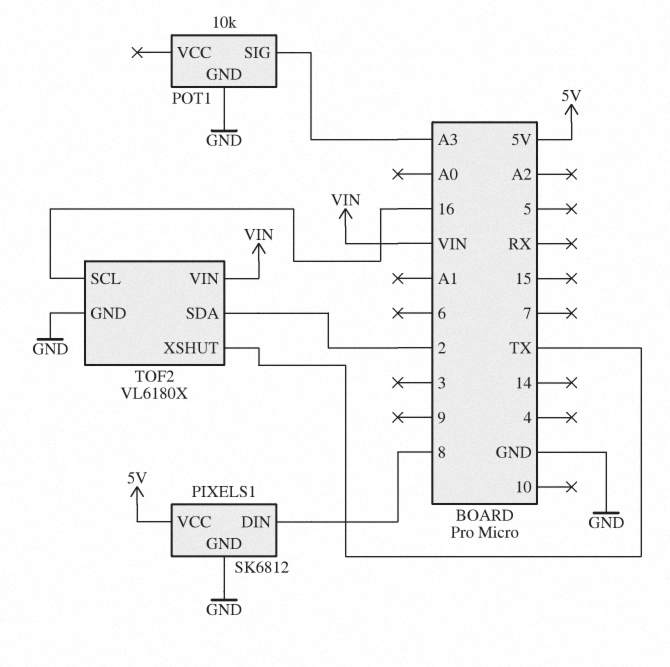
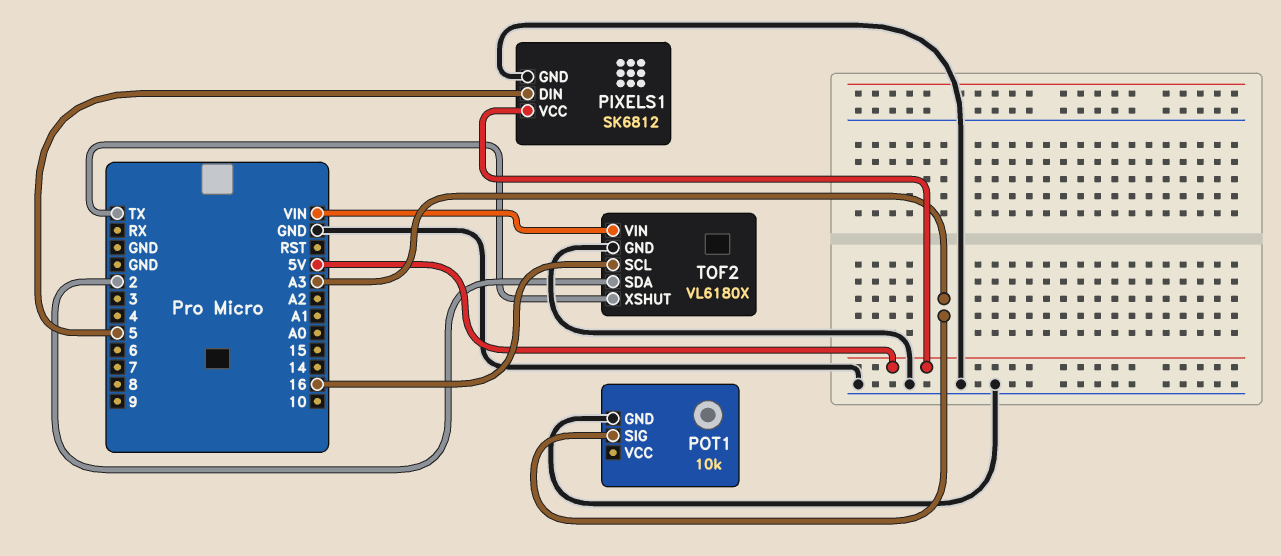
PIXELS1 pin DIN: 8 -> 5

